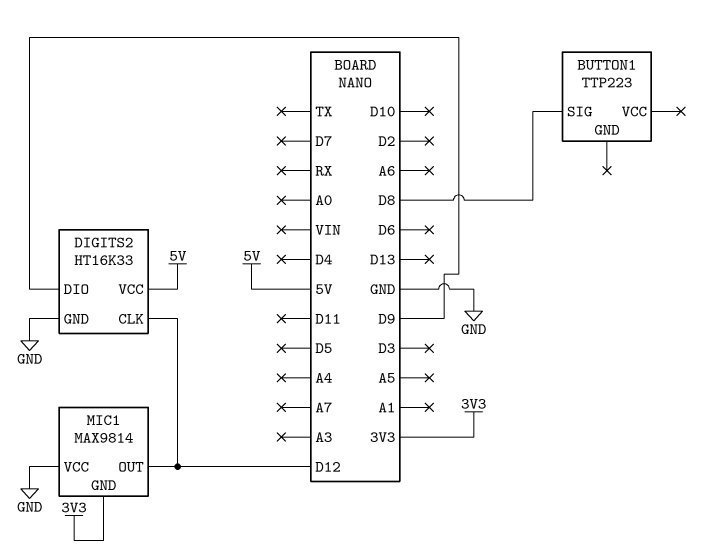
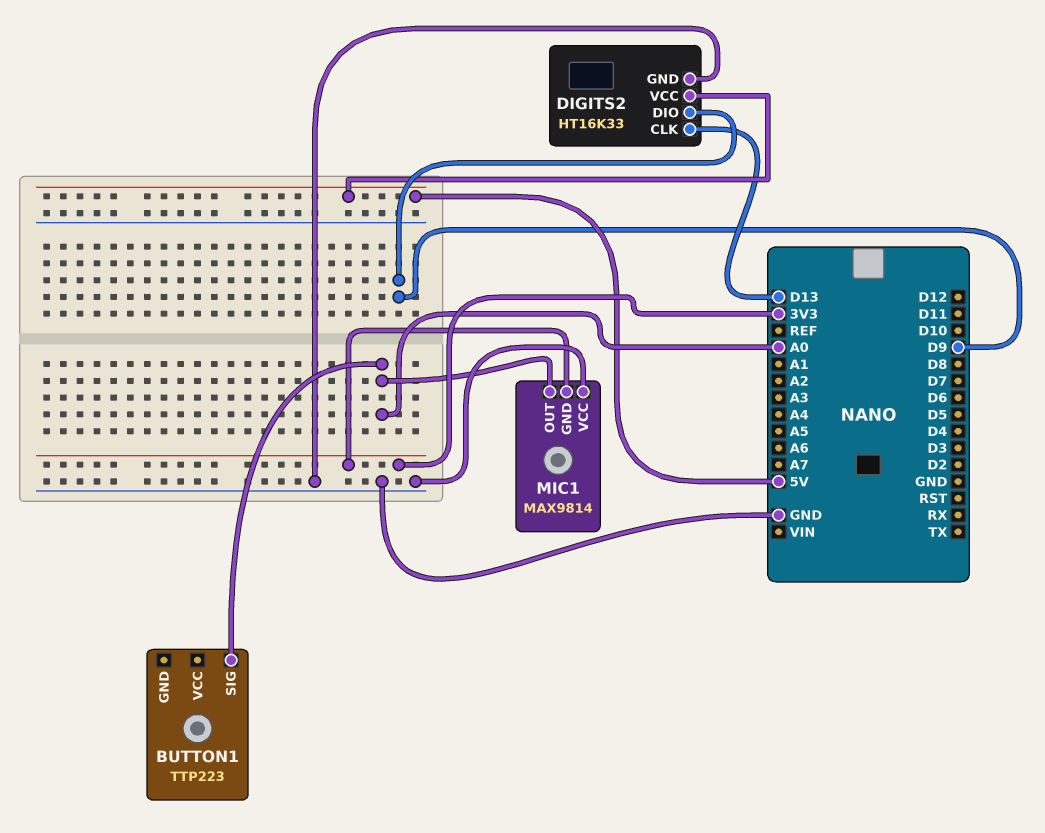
BUTTON1 pin SIG: D8 -> A0
DIGITS2 pin CLK: D12 -> D13
MIC1 pin OUT: D12 -> A0

